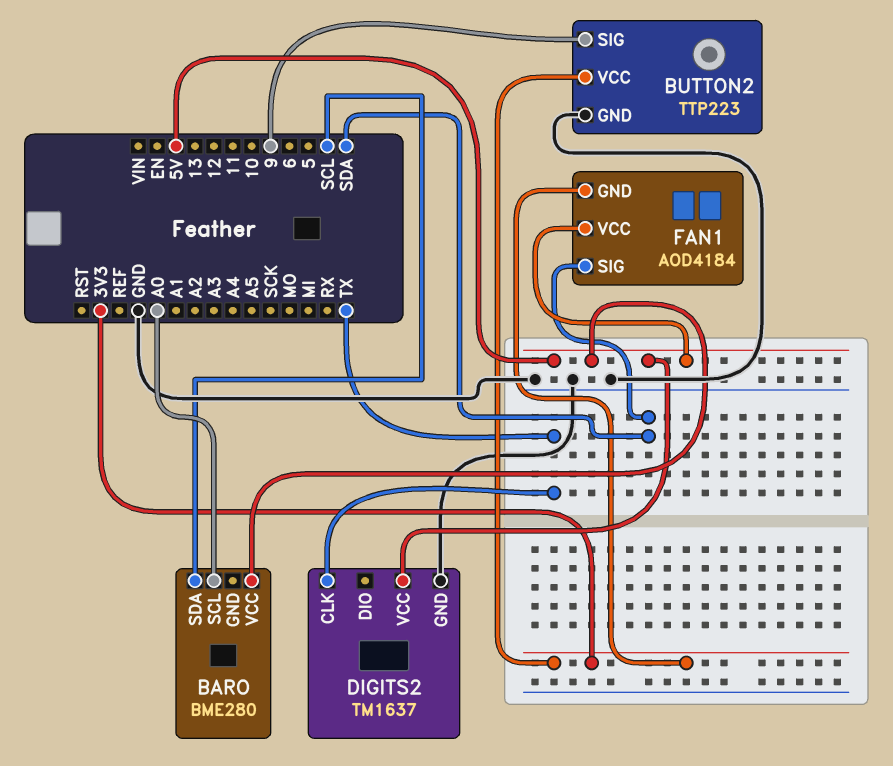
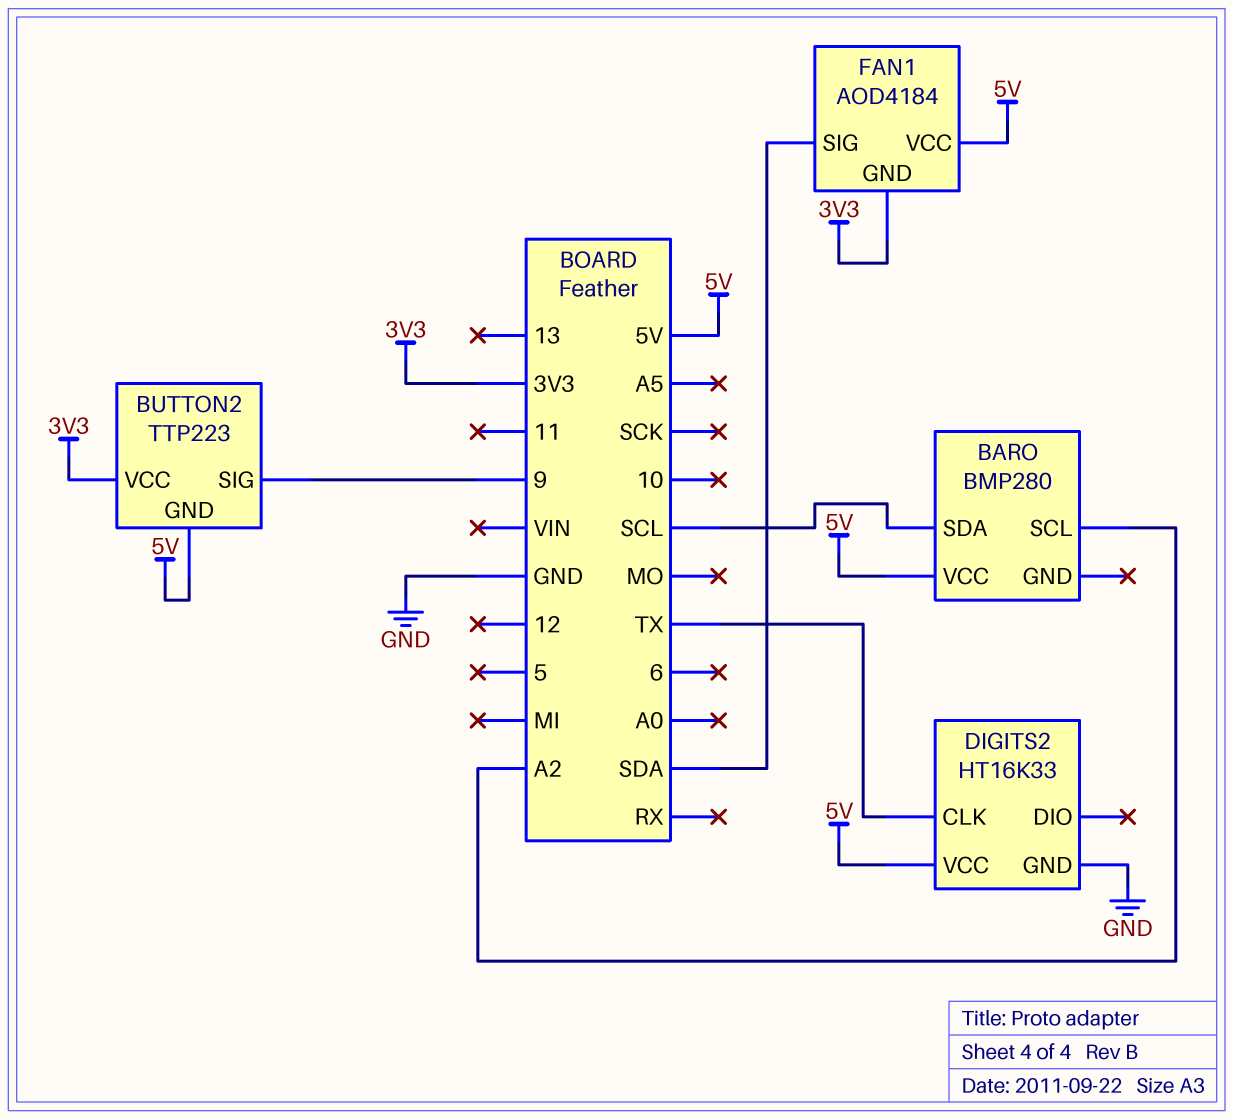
BARO: BME280 -> BMP280
BARO pin SCL: A0 -> A2
BUTTON2 pin GND: GND -> 5V
DIGITS2: TM1637 -> HT16K33

